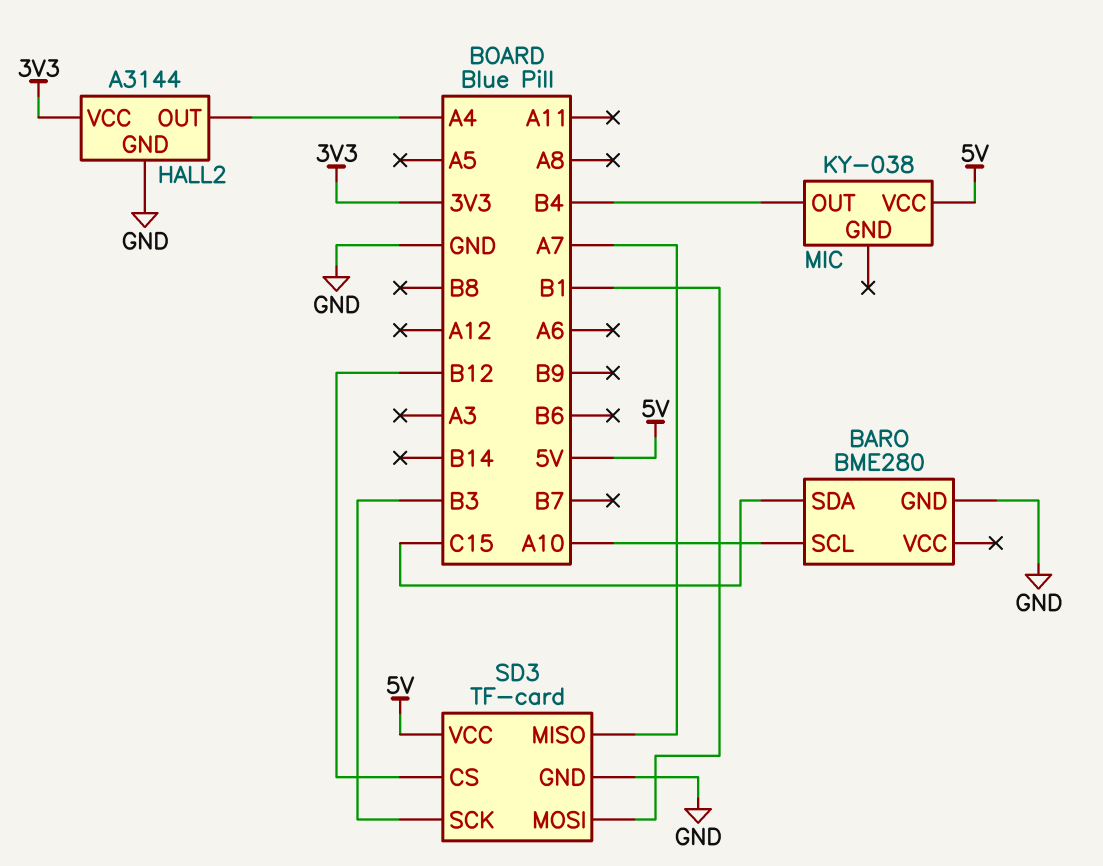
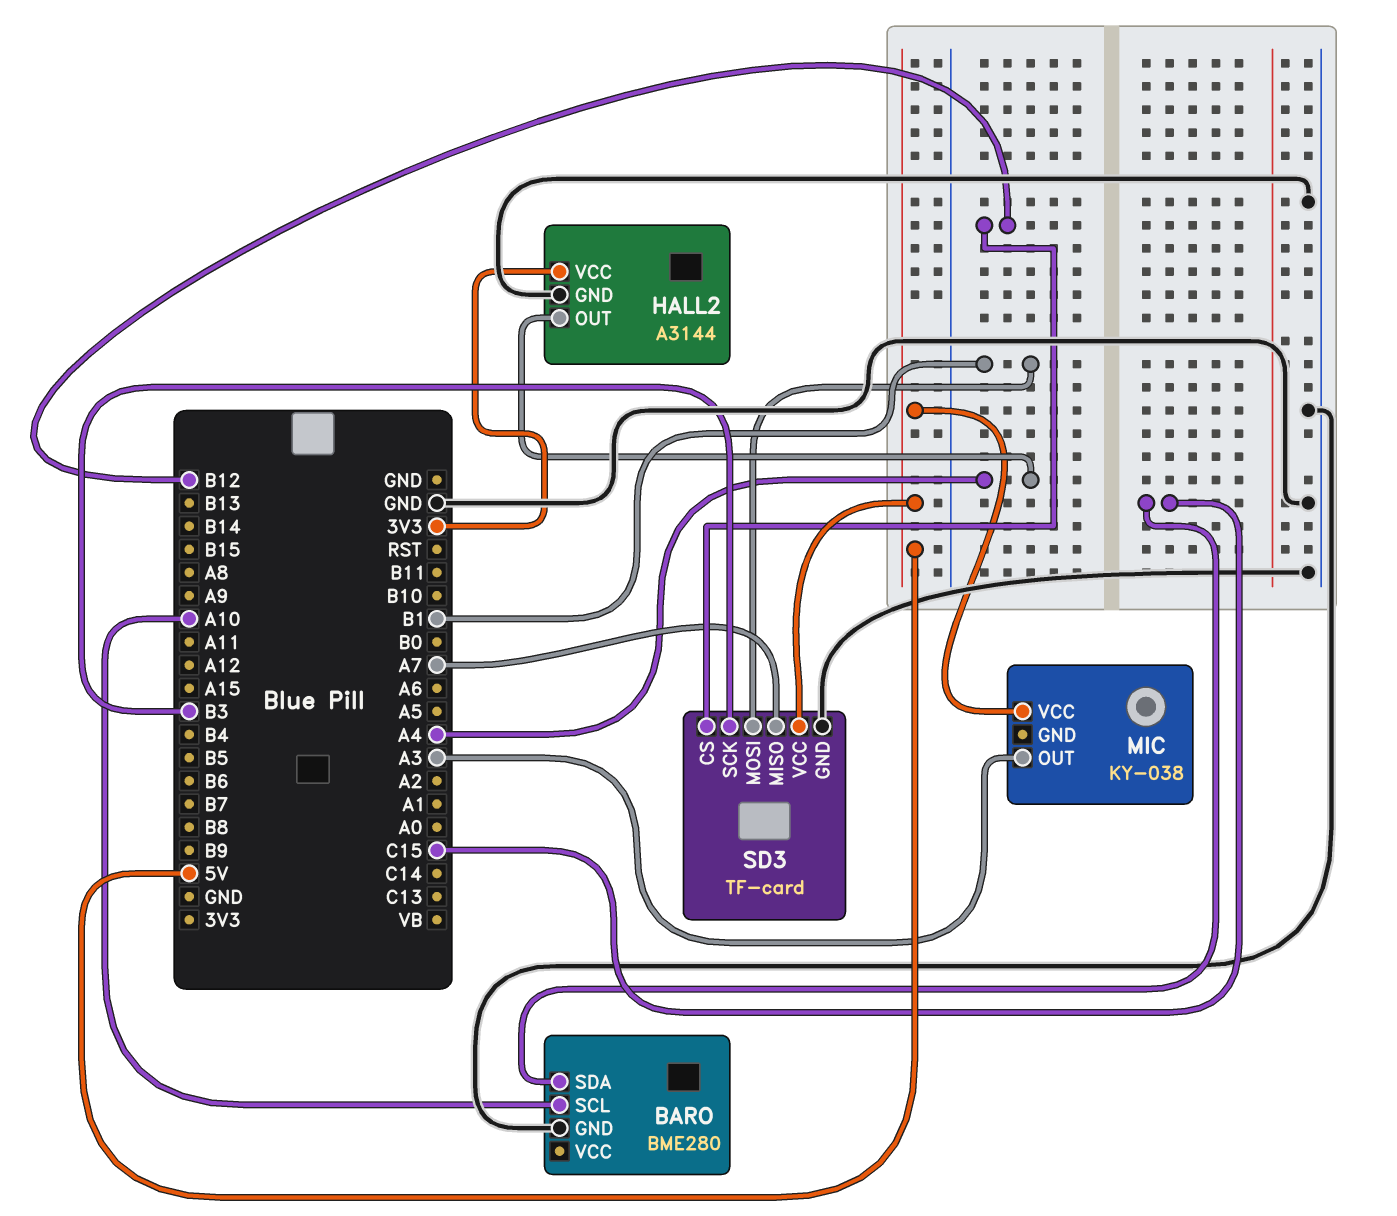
MIC pin OUT: B4 -> A3

